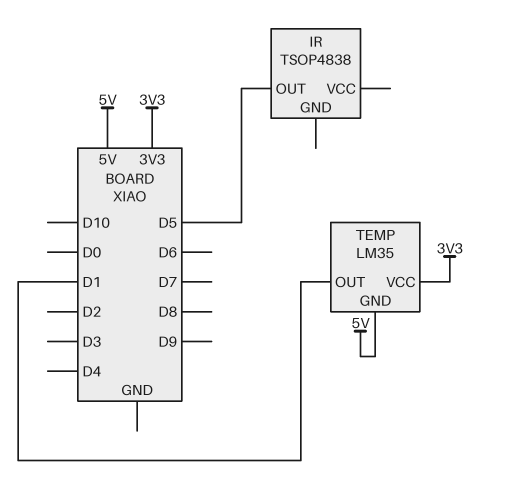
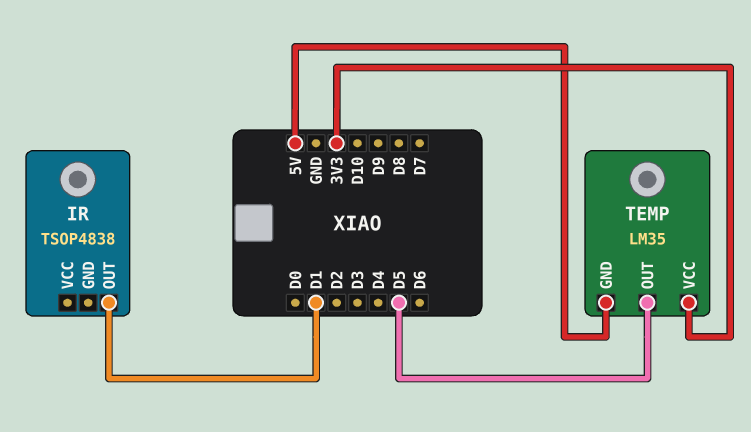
IR pin OUT: D5 -> D1
TEMP pin OUT: D1 -> D5

